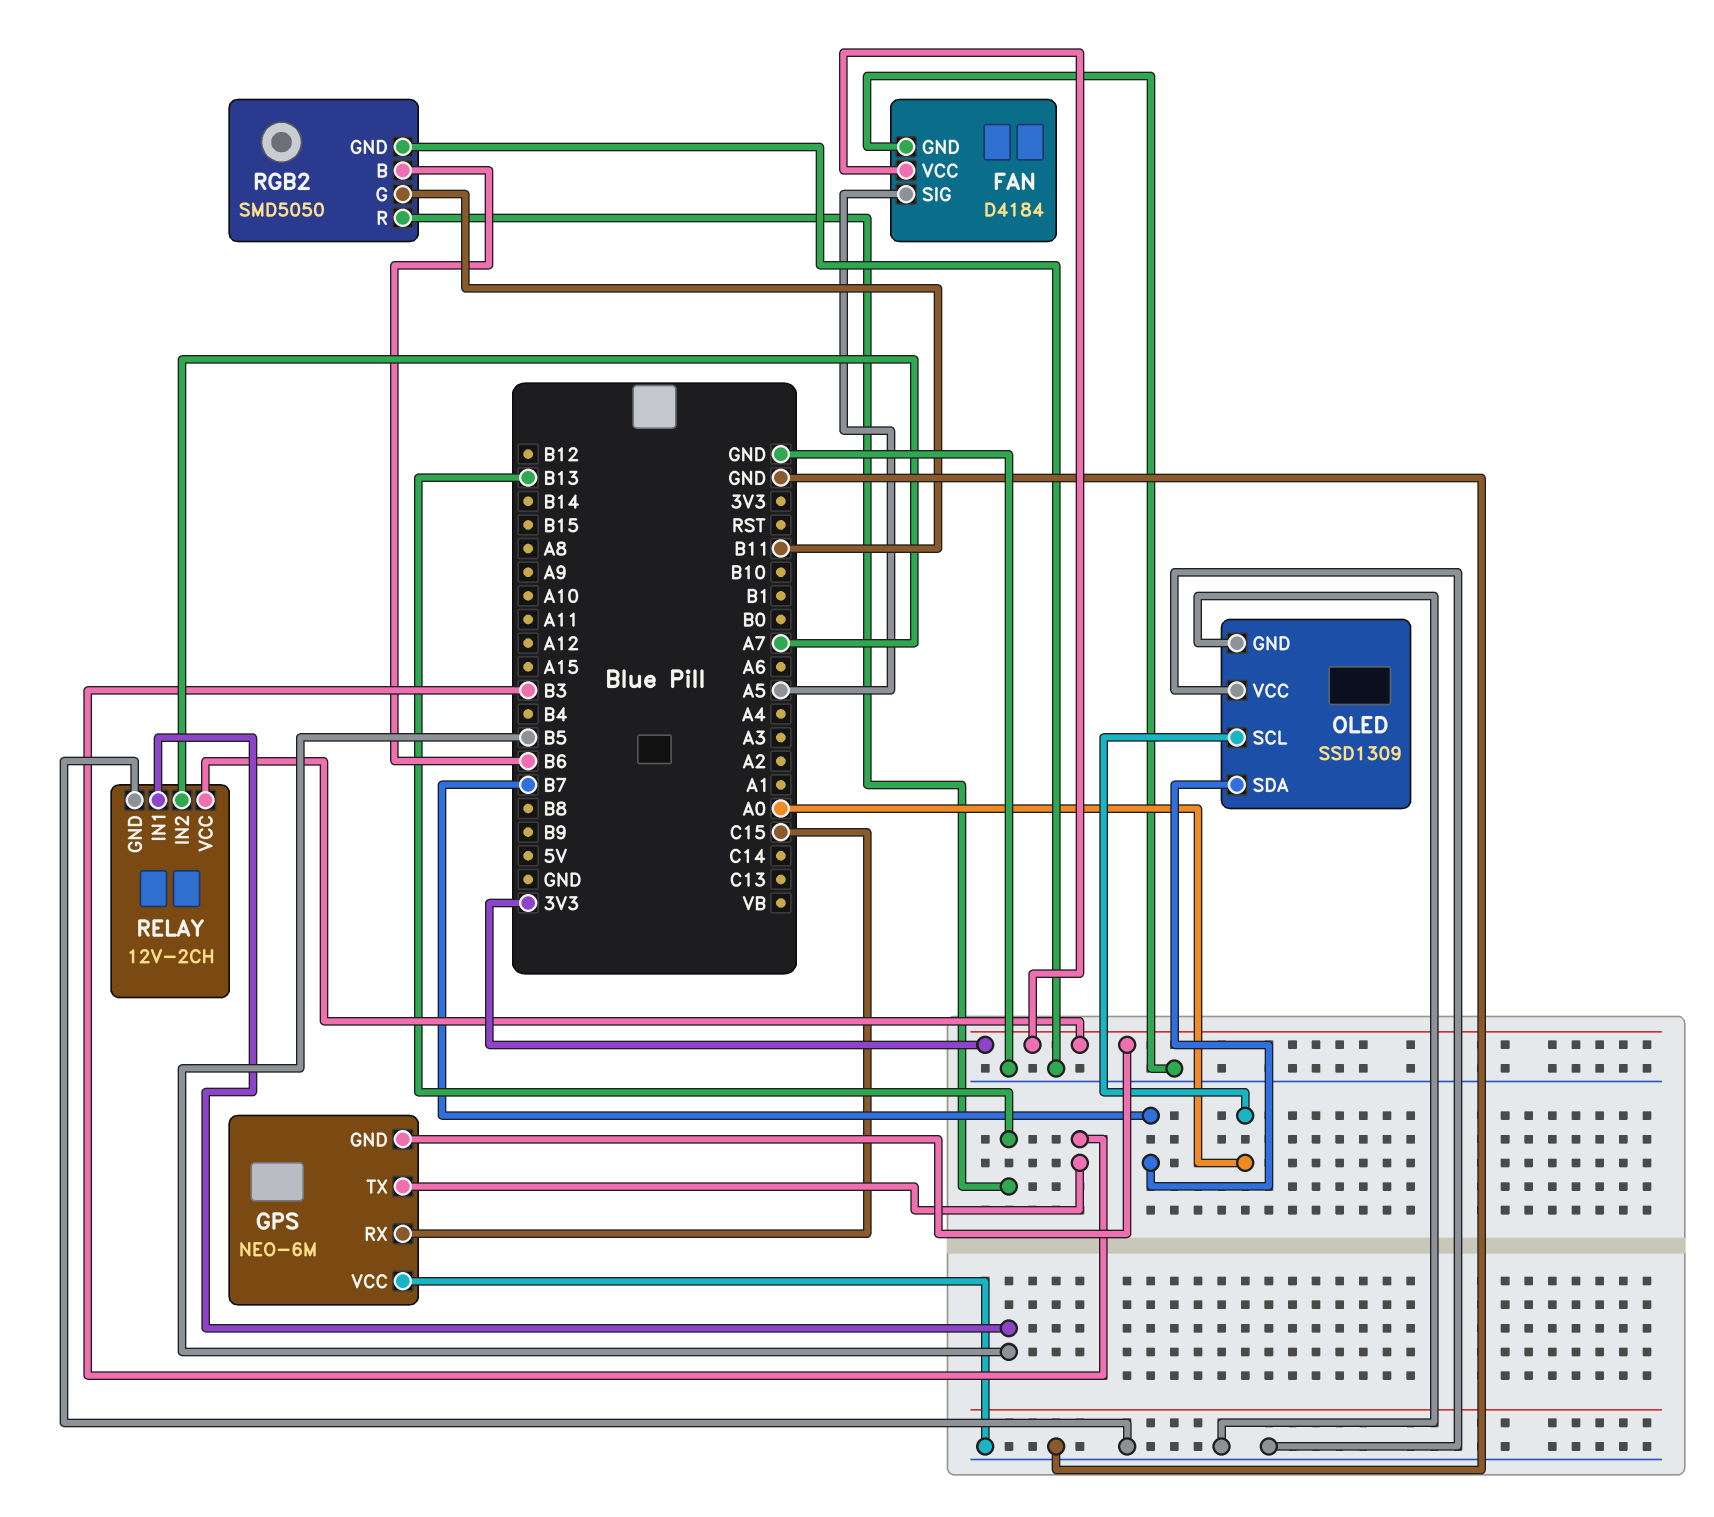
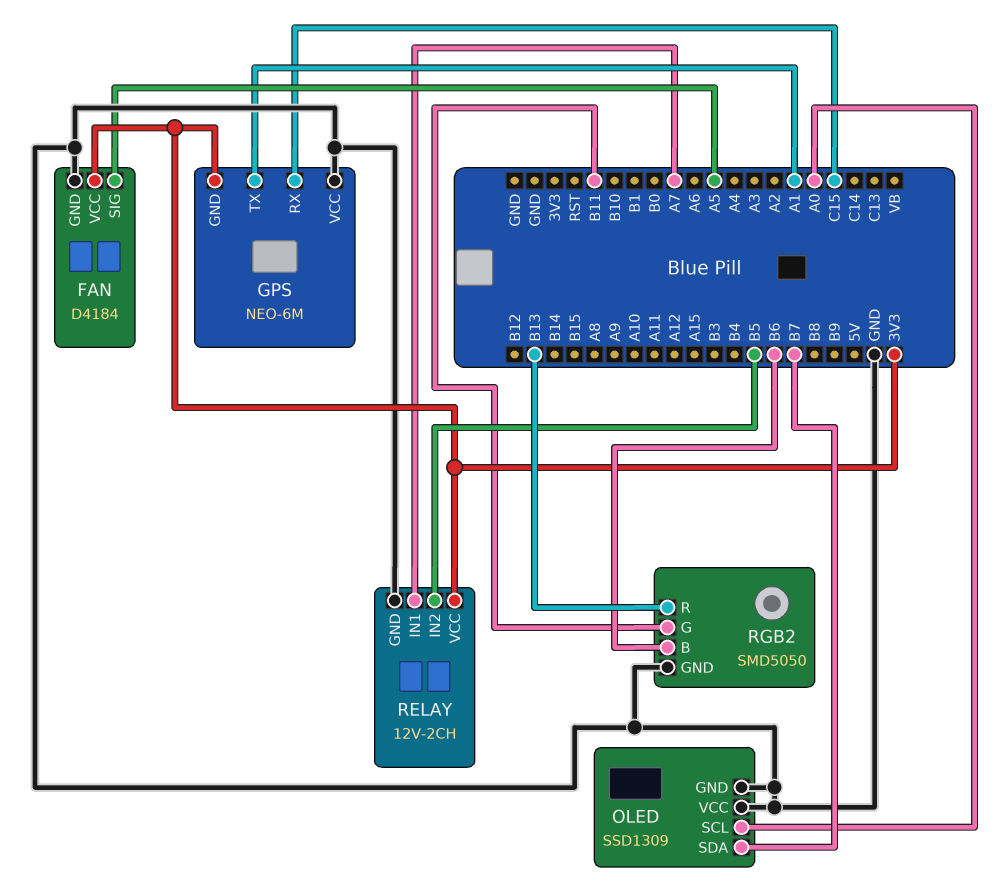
GPS pin TX: B3 -> A1
RELAY pin IN1: B5 -> A7
RELAY pin IN2: A7 -> B5

